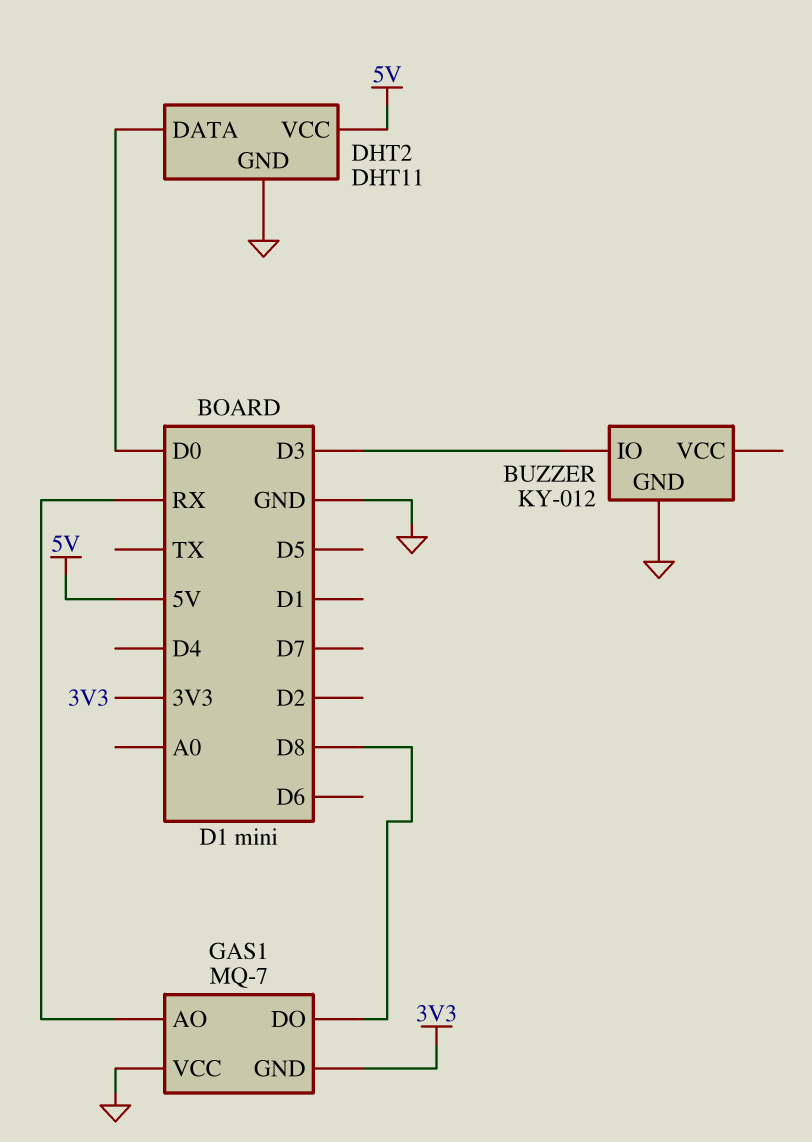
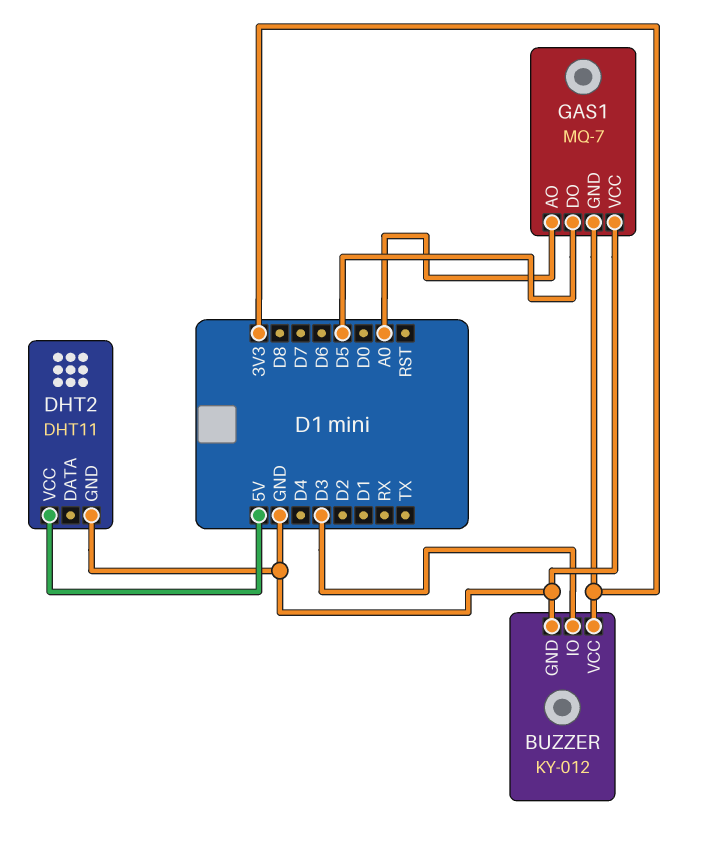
BUZZER pin VCC: none -> 3V3
DHT2 pin DATA: D0 -> none
GAS1 pin AO: RX -> A0
GAS1 pin DO: D8 -> D5

